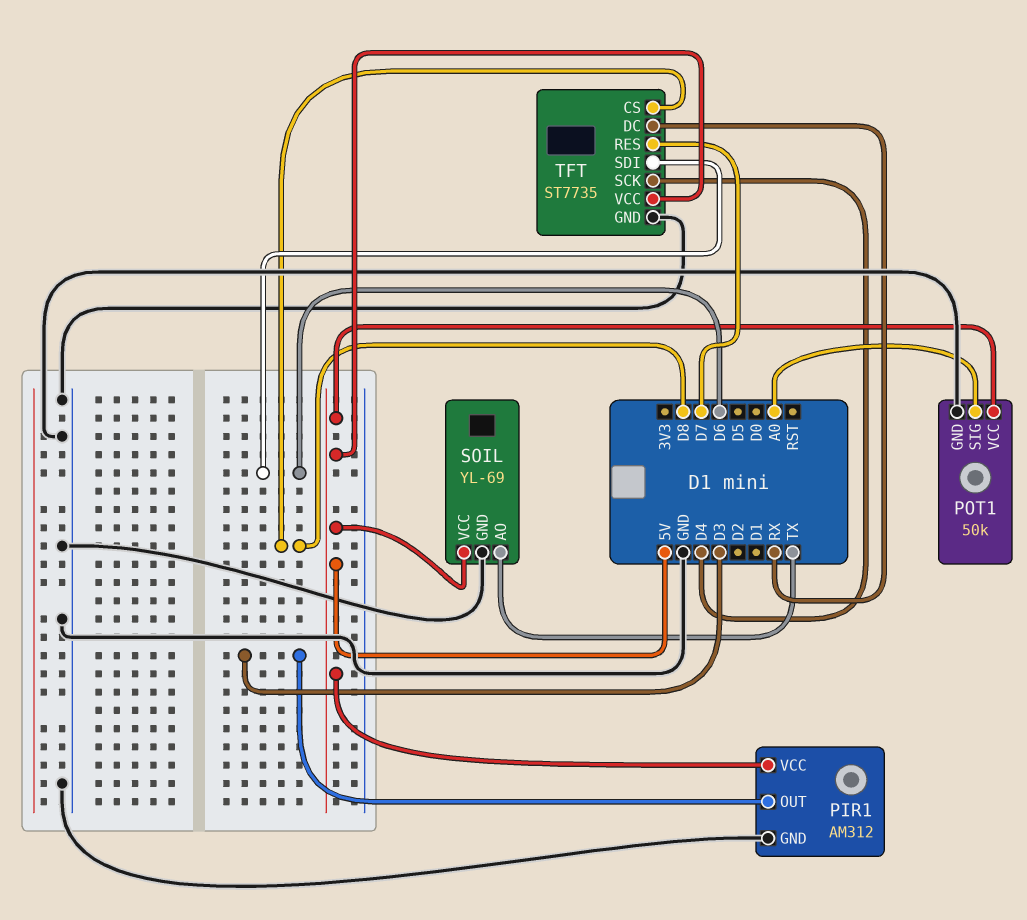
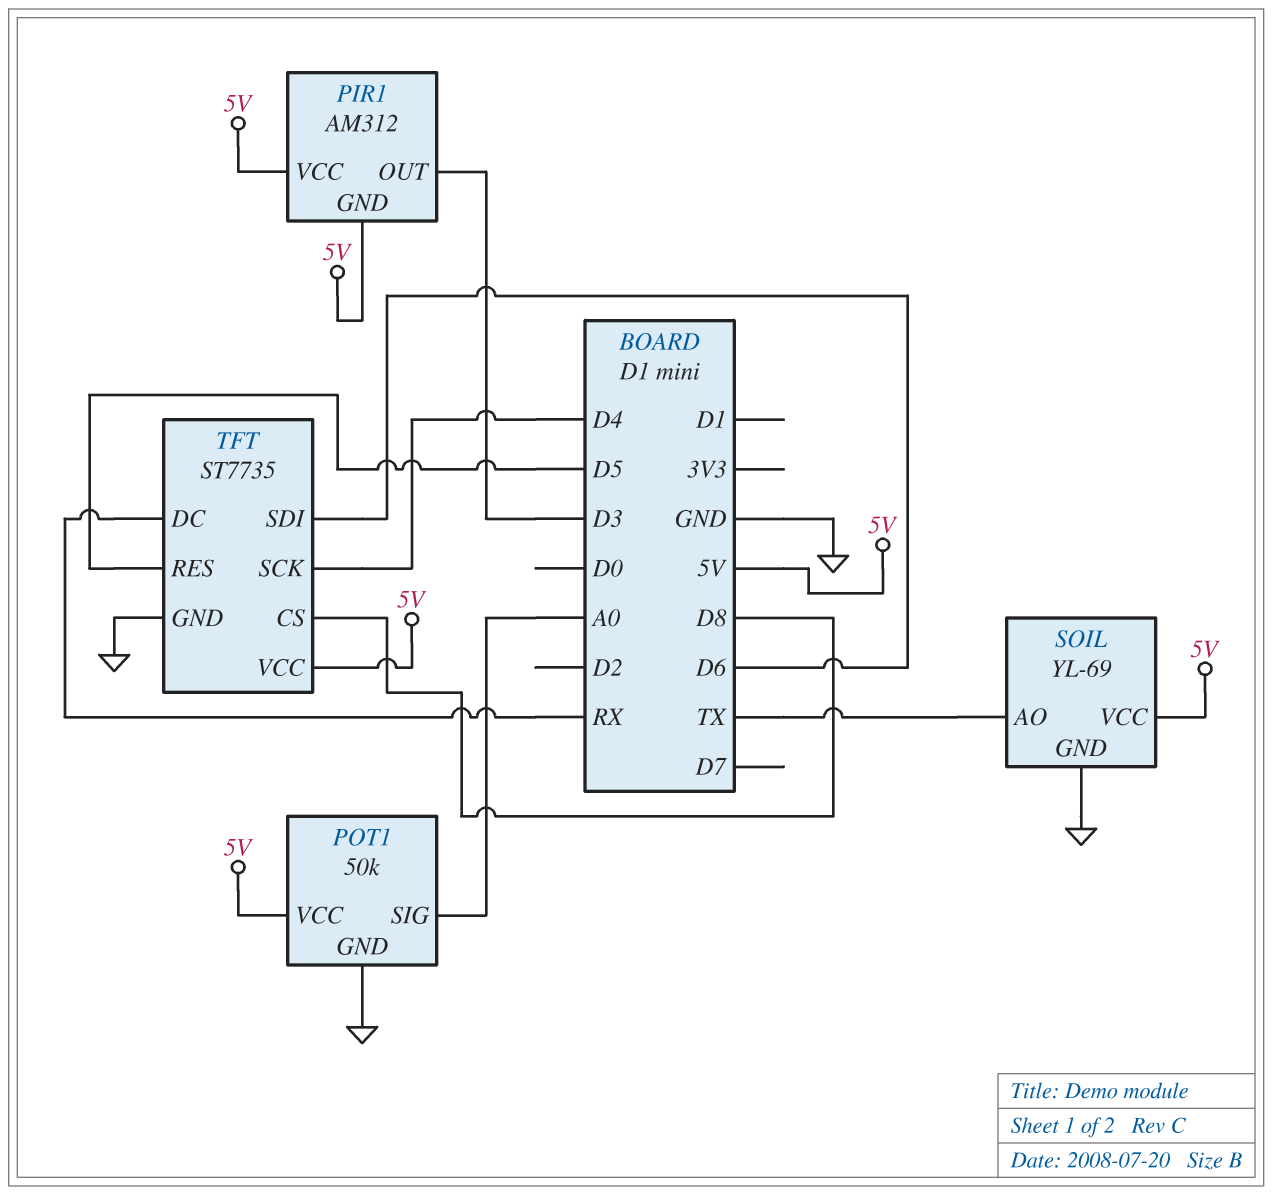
PIR1 pin GND: GND -> 5V
TFT pin RES: D7 -> D5

